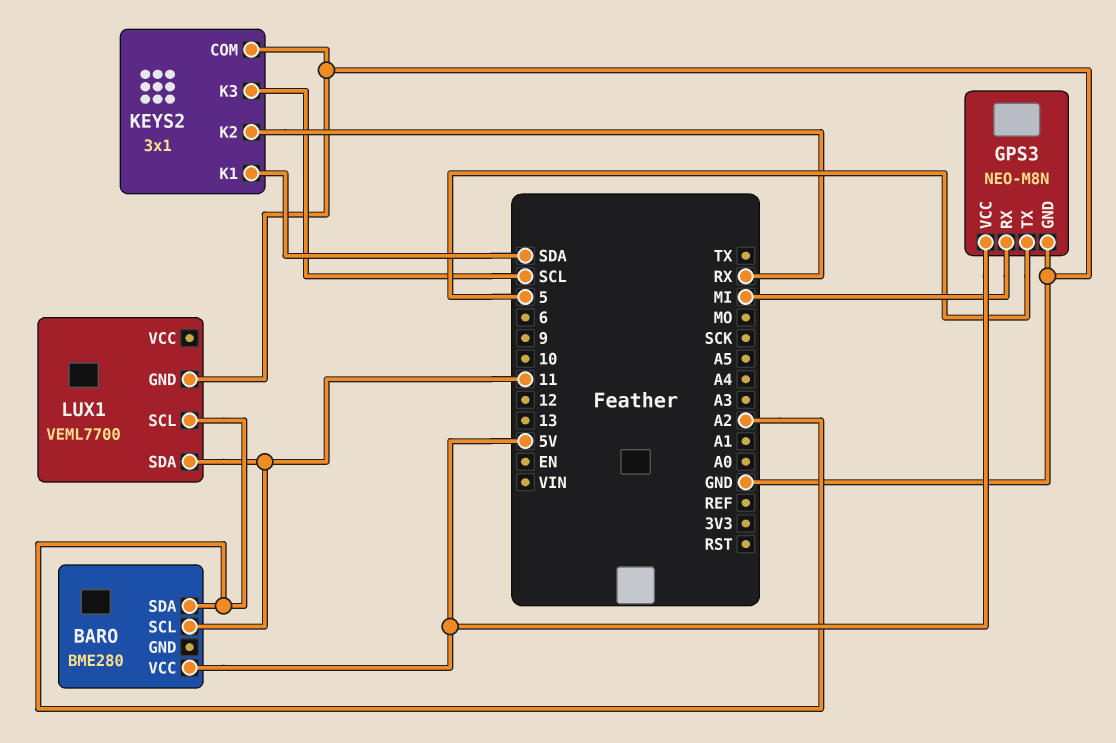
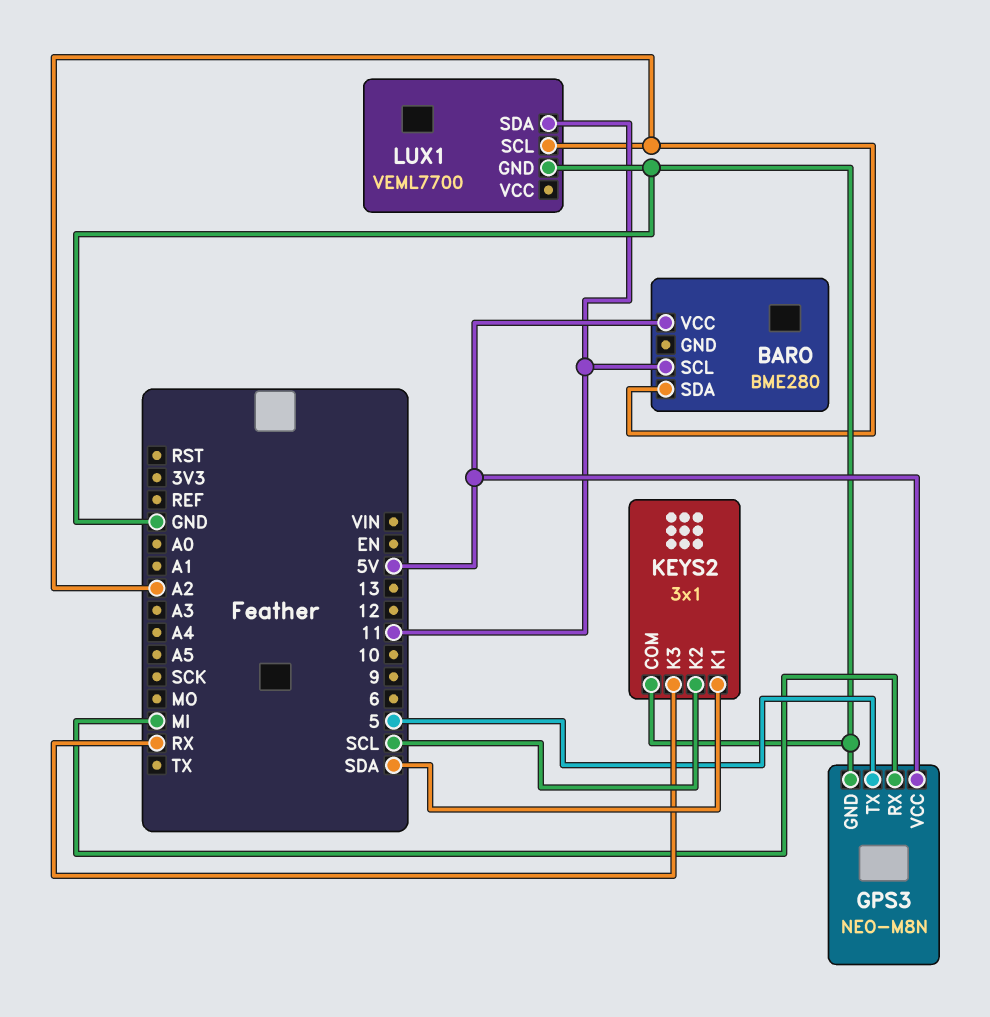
KEYS2 pin K2: RX -> SCL
KEYS2 pin K3: SCL -> RX

